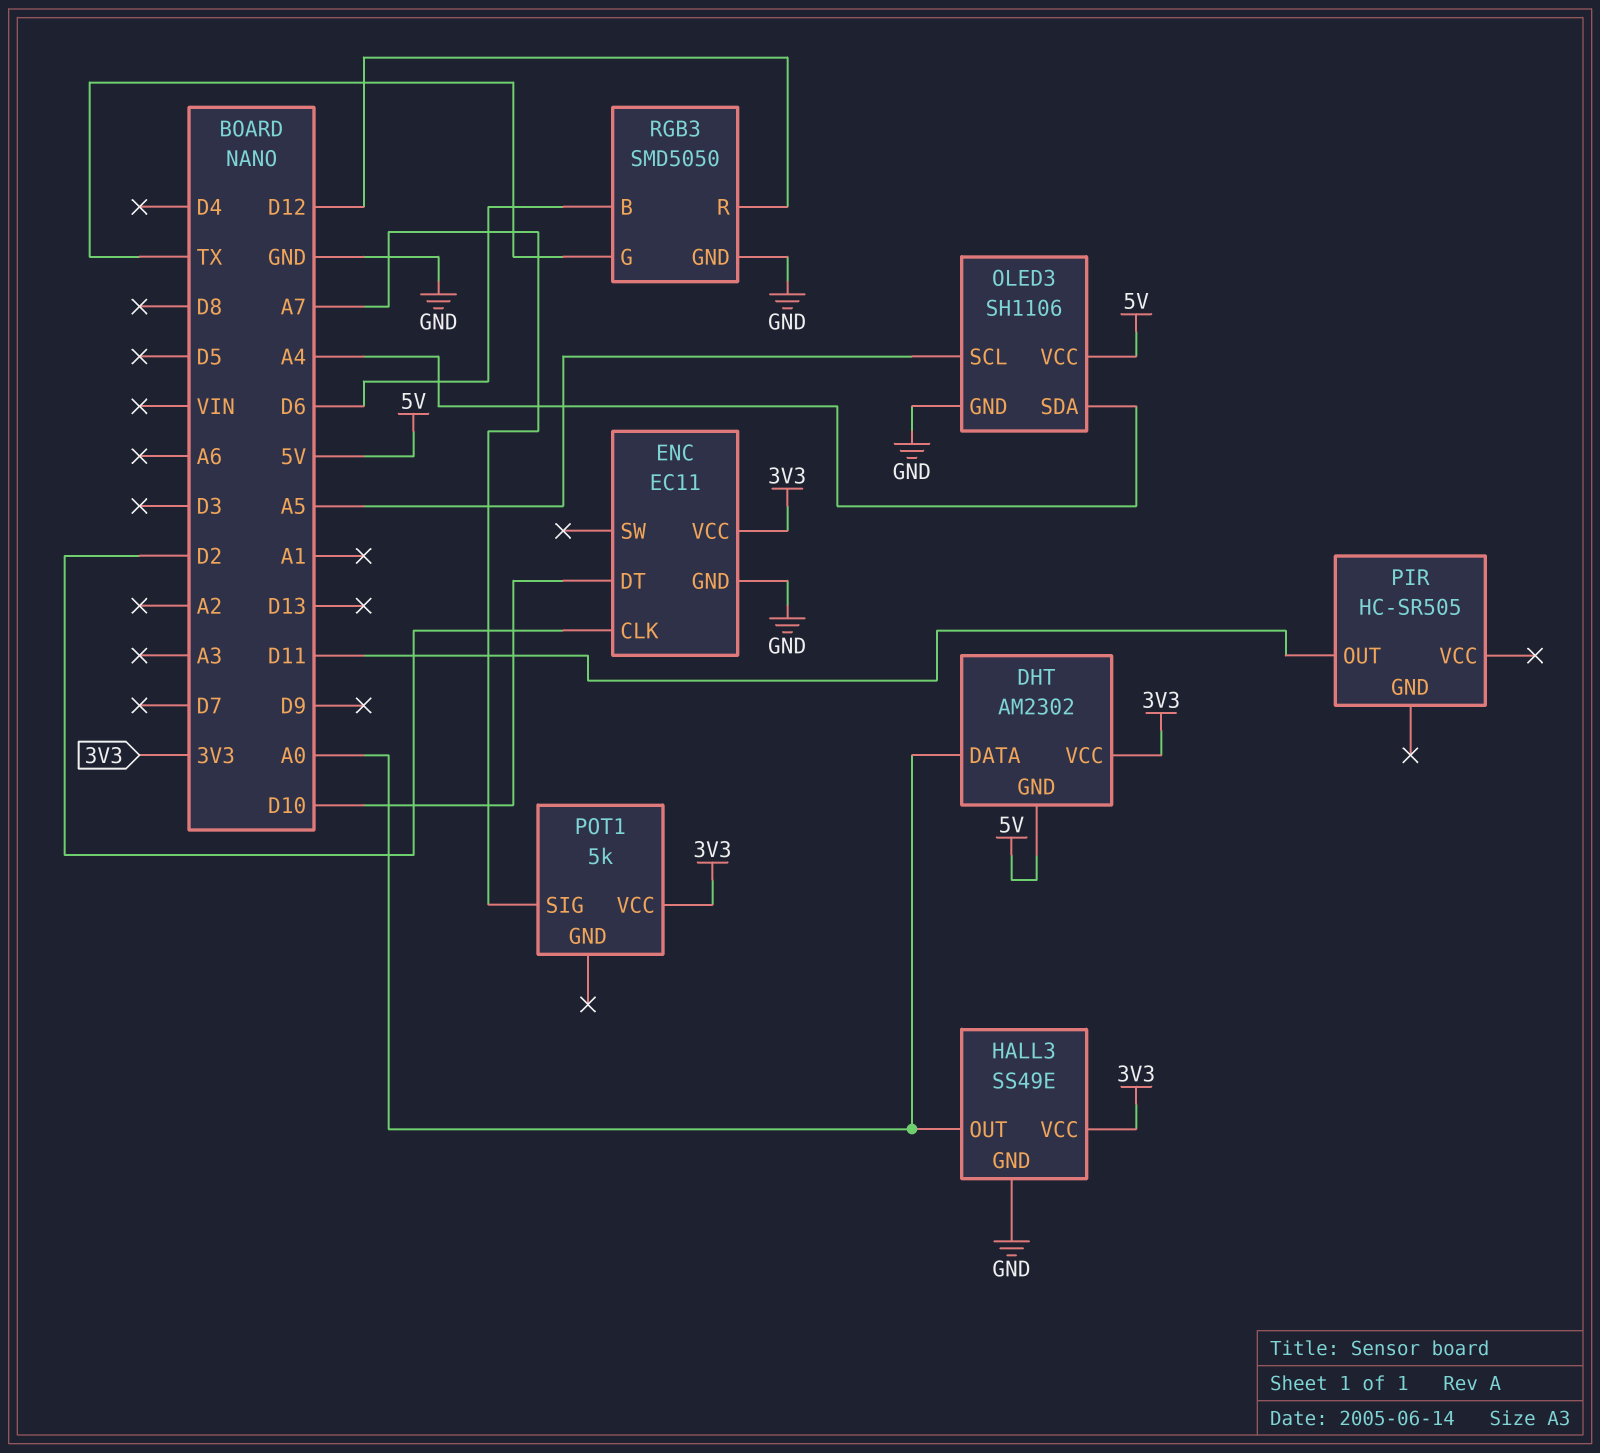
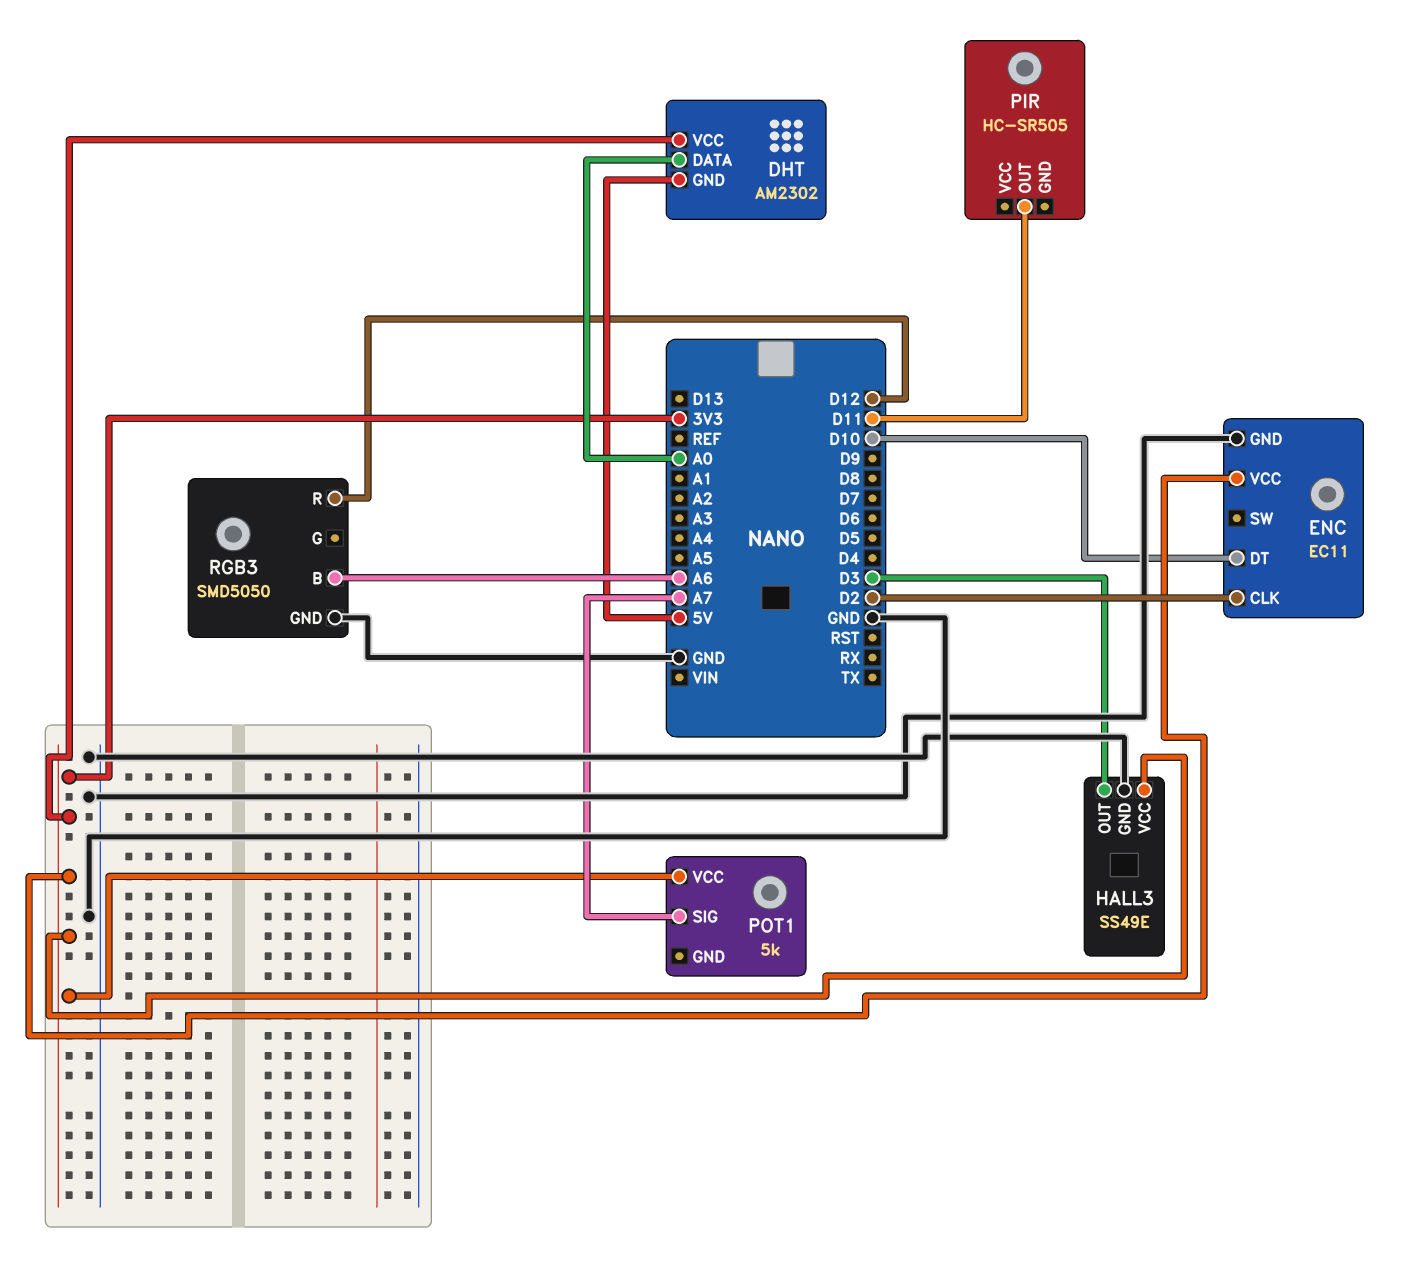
HALL3 pin OUT: A0 -> D3
OLED3: SH1106 -> none
OLED3 pin GND: GND -> none
OLED3 pin SCL: A5 -> none
OLED3 pin SDA: A4 -> none
OLED3 pin VCC: 5V -> none
RGB3 pin B: D6 -> A6
RGB3 pin G: TX -> none

